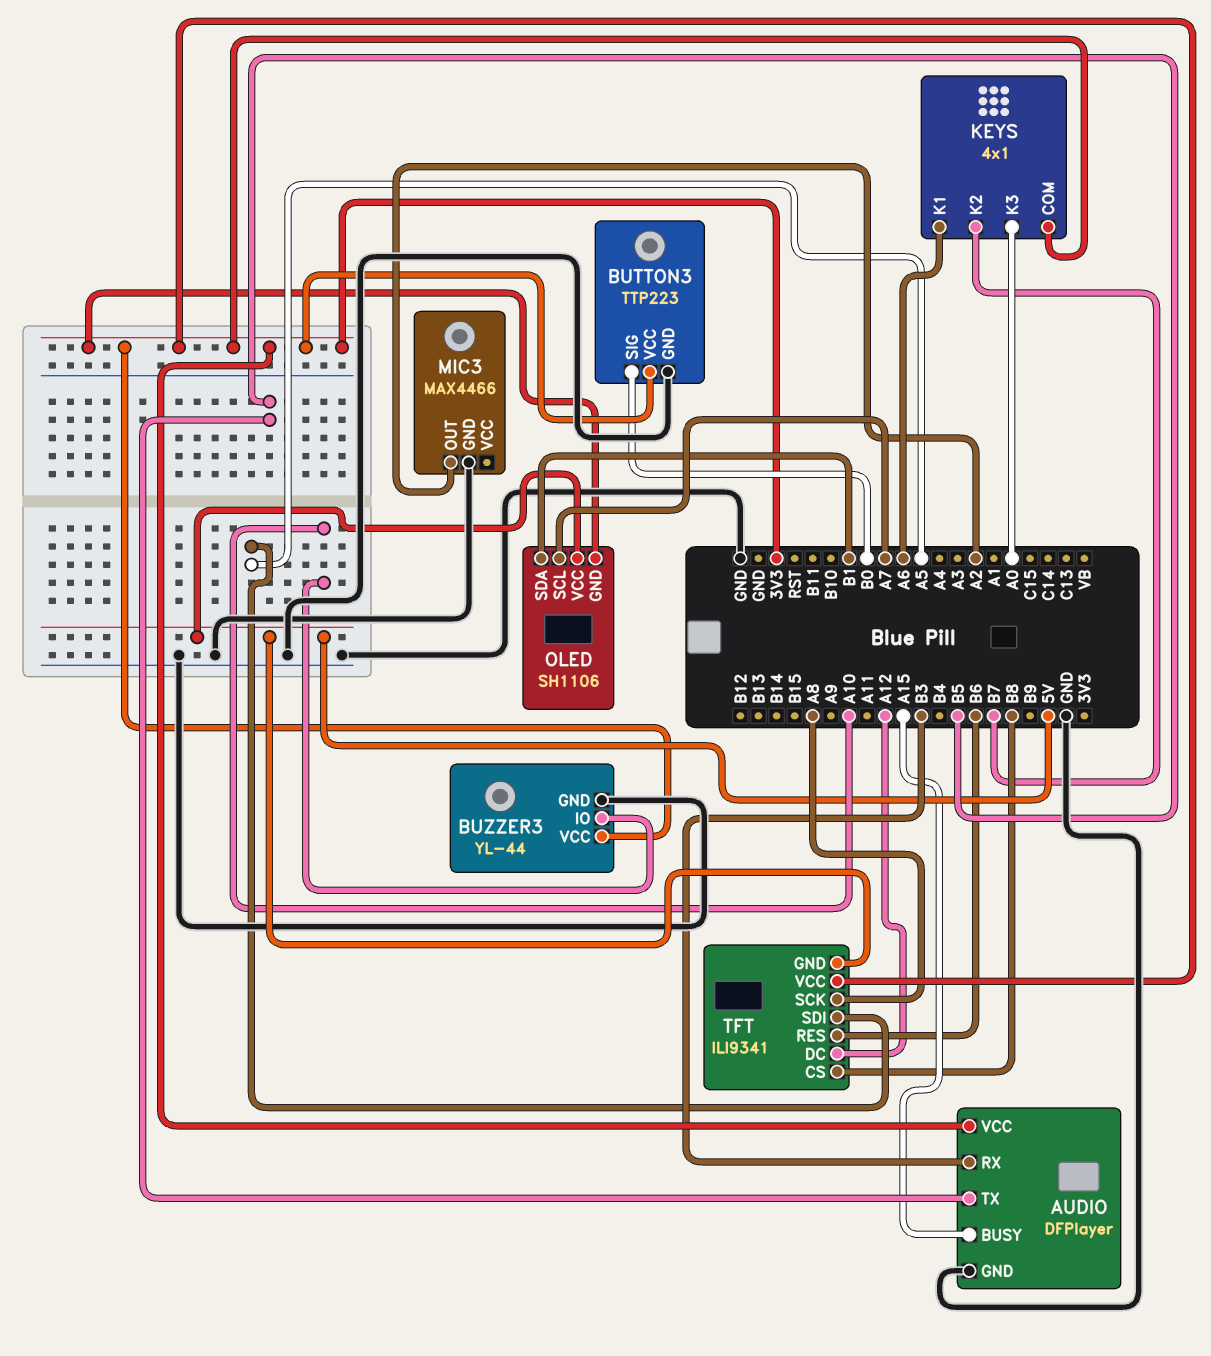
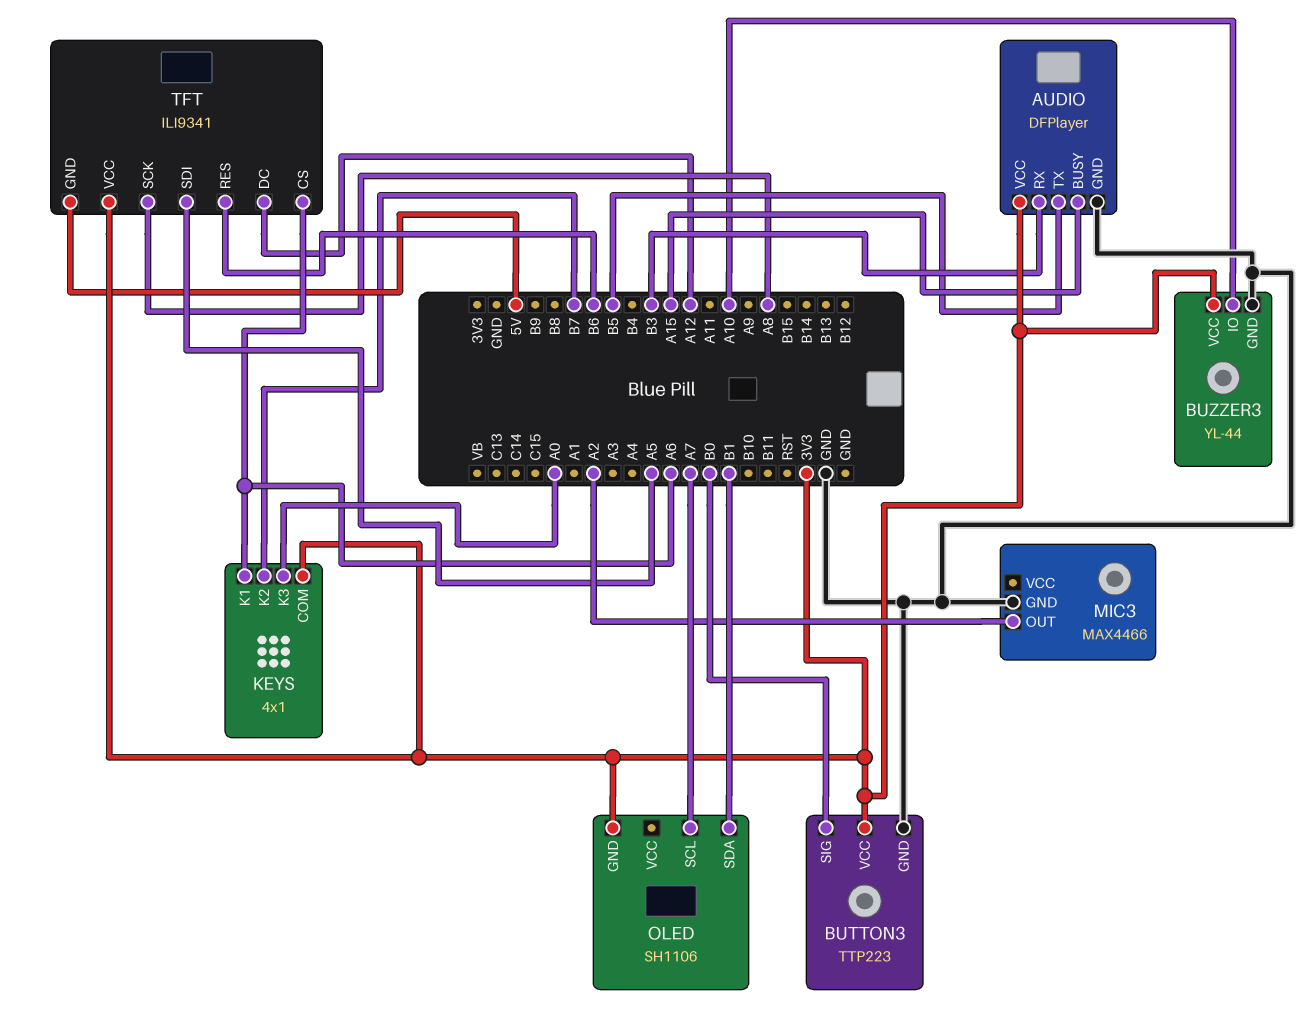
OLED pin VCC: 5V -> none
TFT pin CS: B8 -> A6

